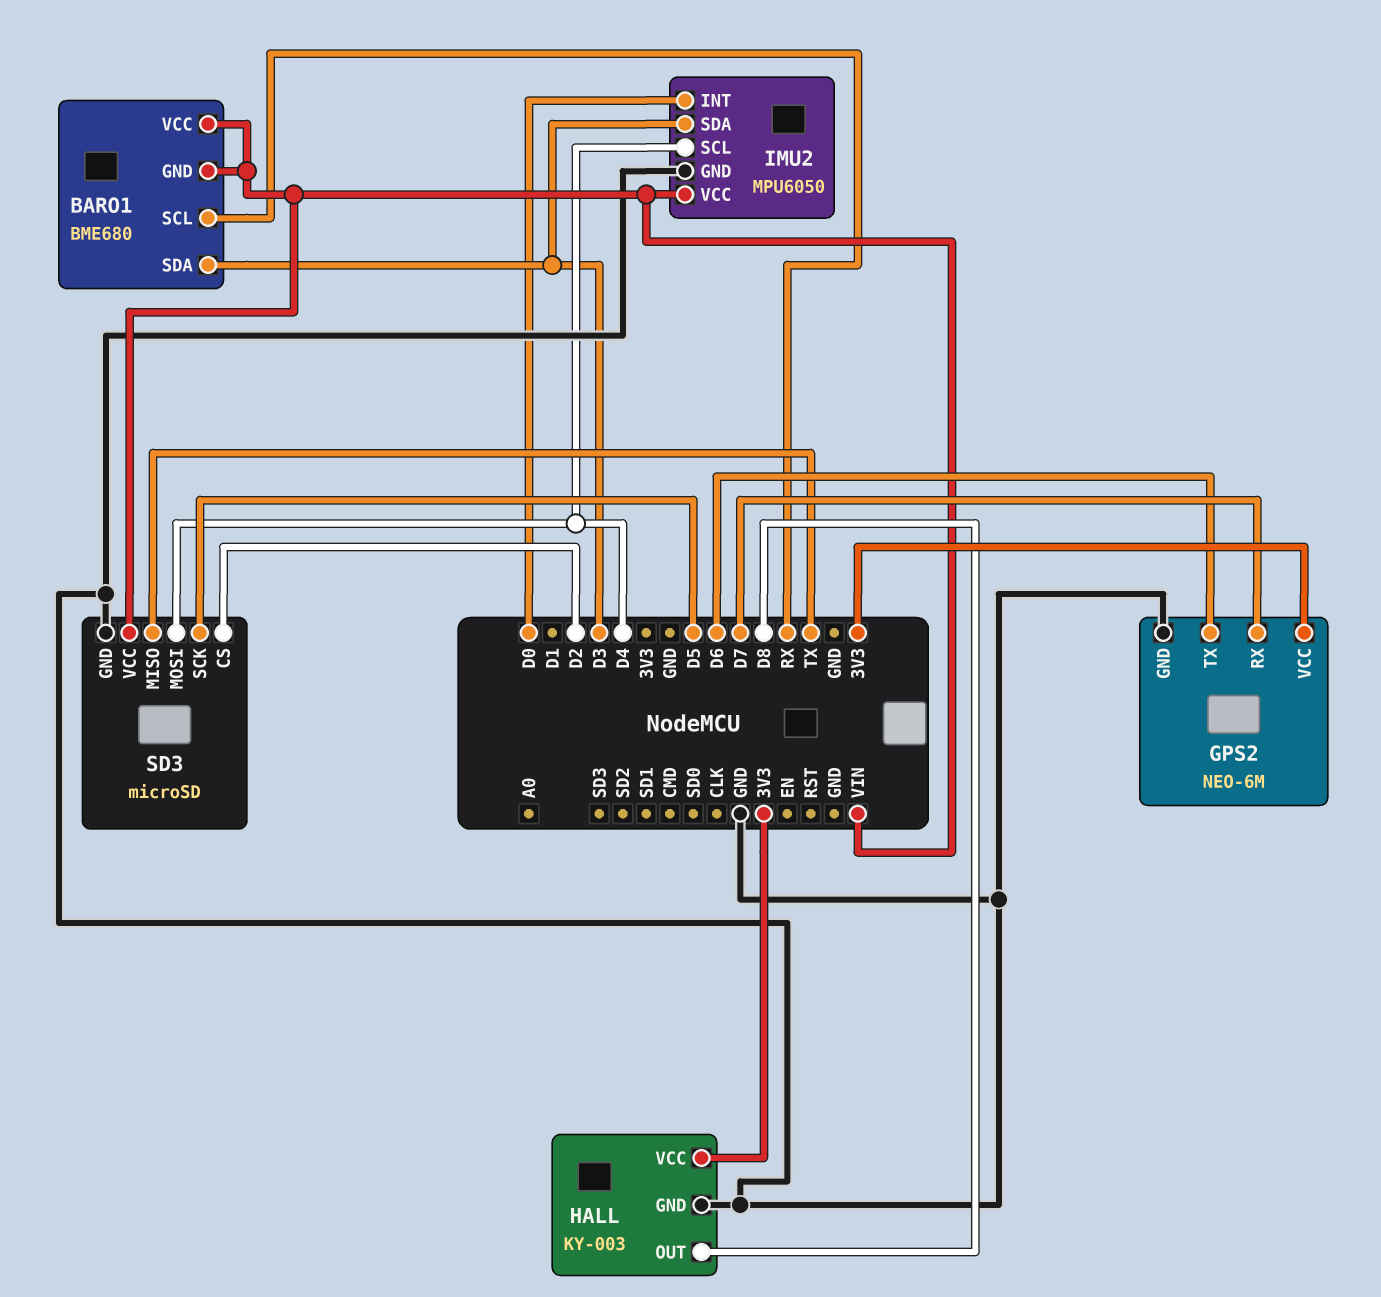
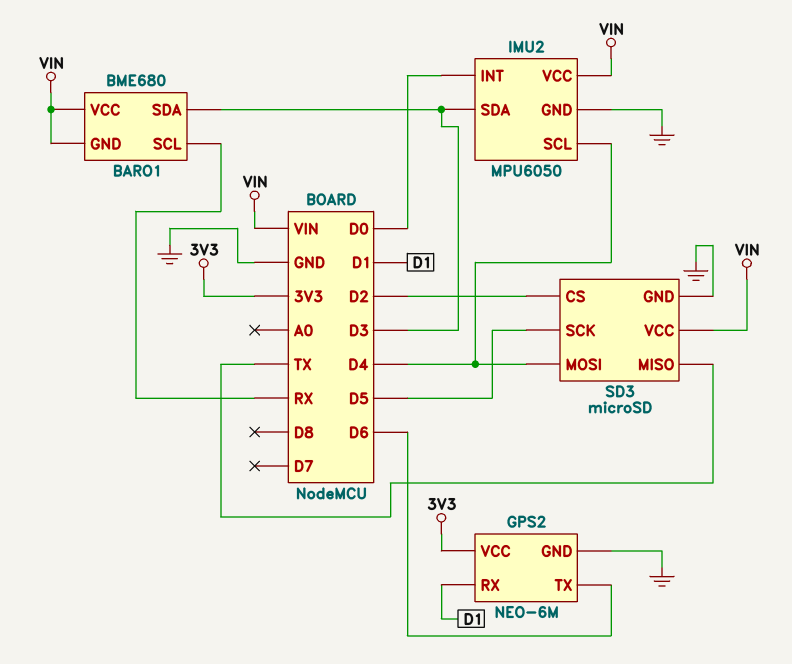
GPS2 pin RX: D7 -> D1
HALL: KY-003 -> none
HALL pin GND: GND -> none
HALL pin OUT: D8 -> none
HALL pin VCC: 3V3 -> none

